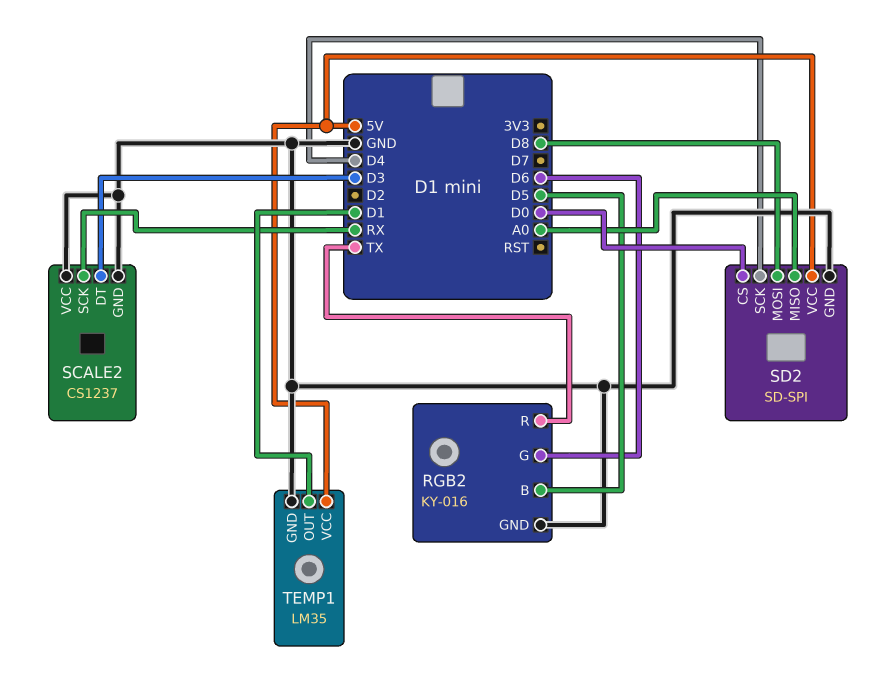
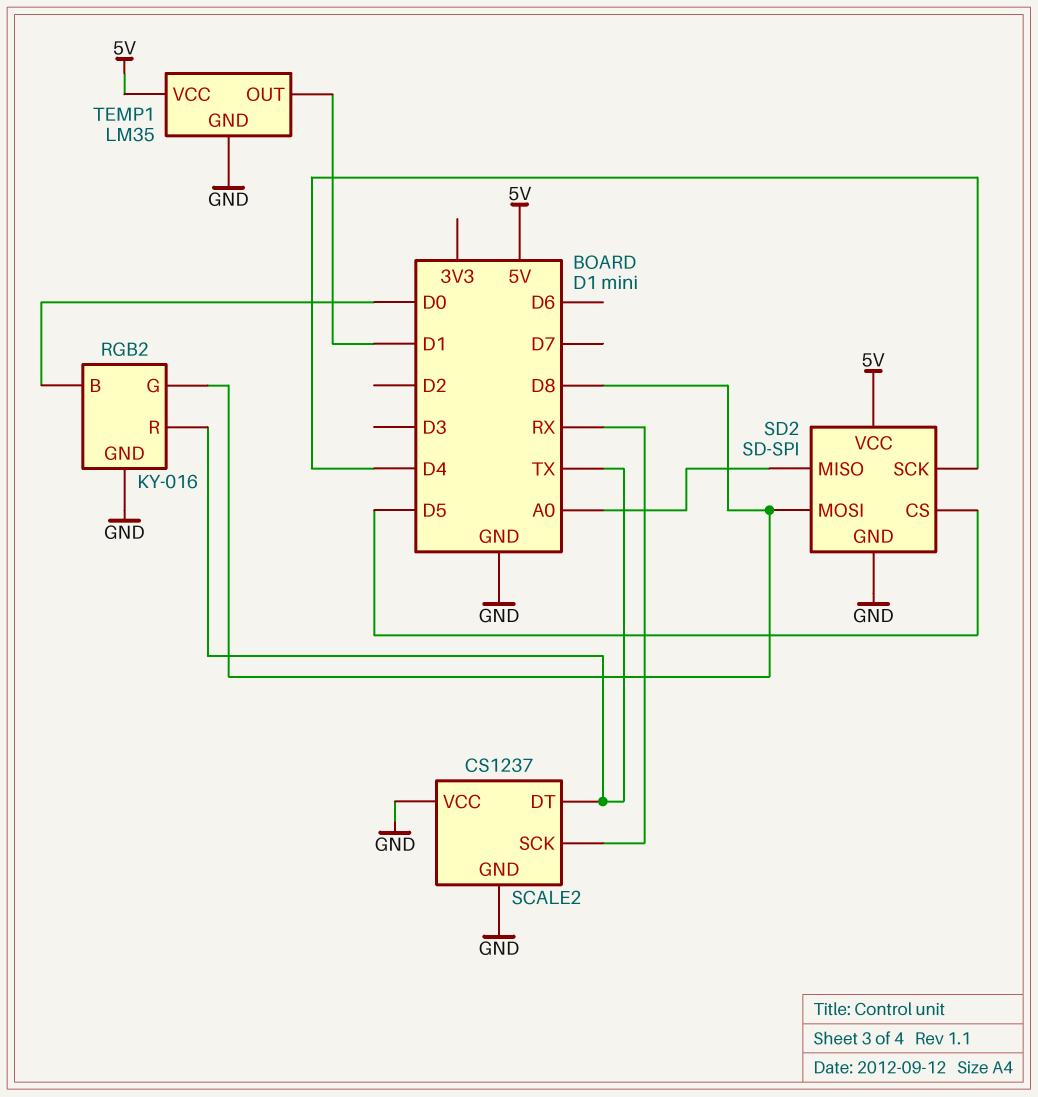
RGB2 pin B: D5 -> D0
RGB2 pin G: D6 -> D8
SCALE2 pin DT: D3 -> TX
SD2 pin CS: D0 -> D5

